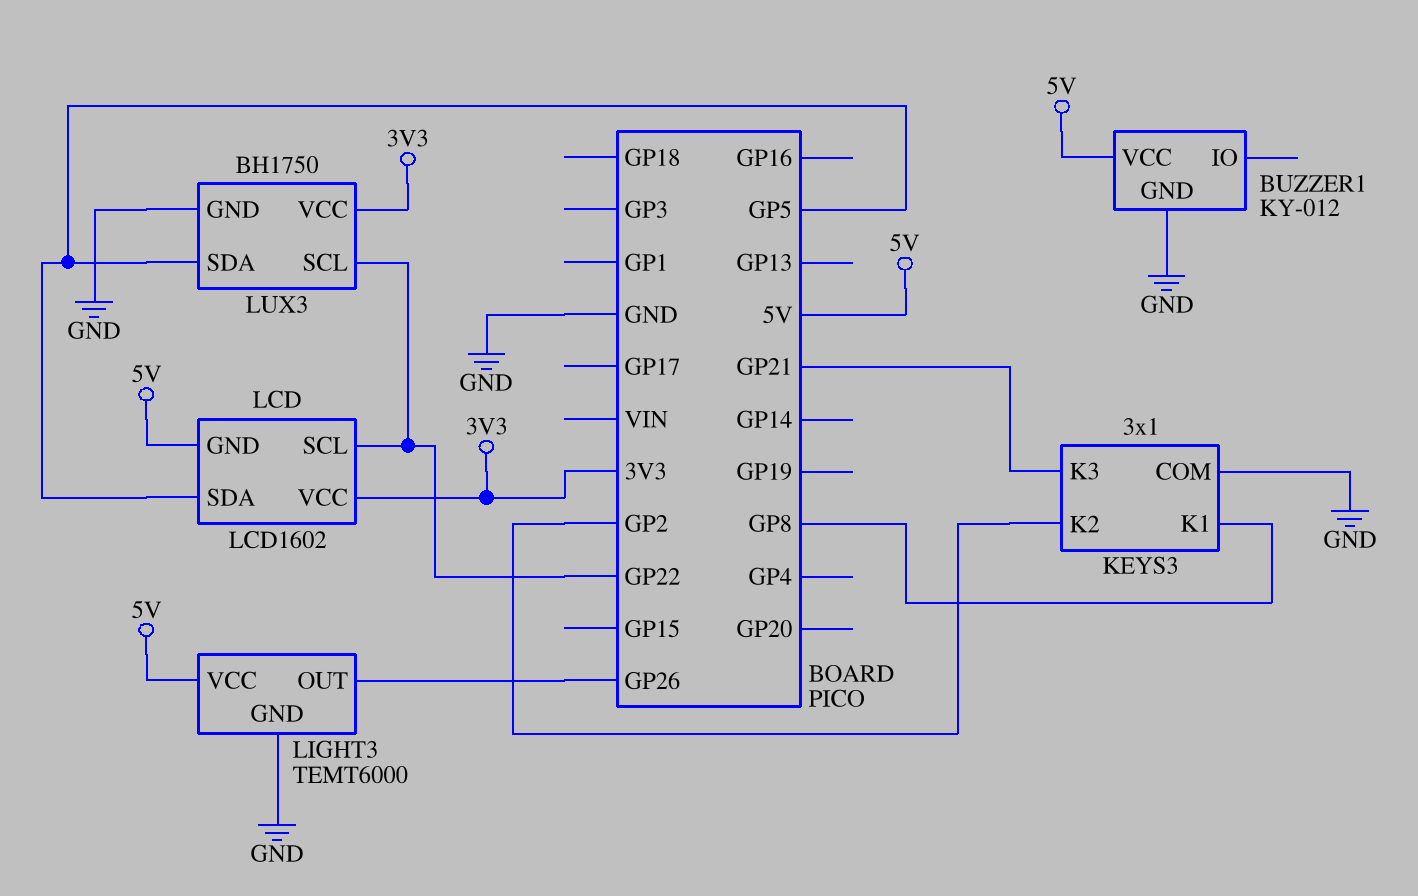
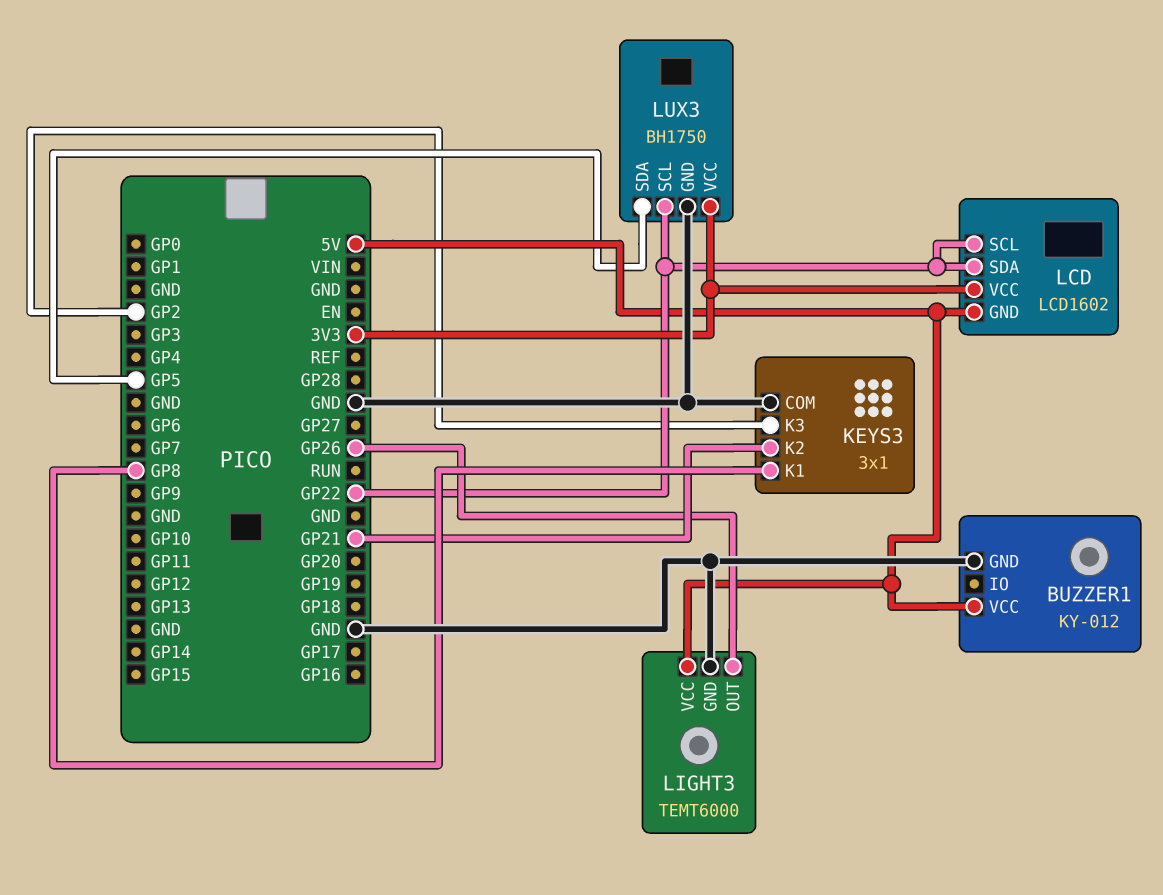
KEYS3 pin K2: GP2 -> GP21
KEYS3 pin K3: GP21 -> GP2
LCD pin SDA: GP5 -> GP22

